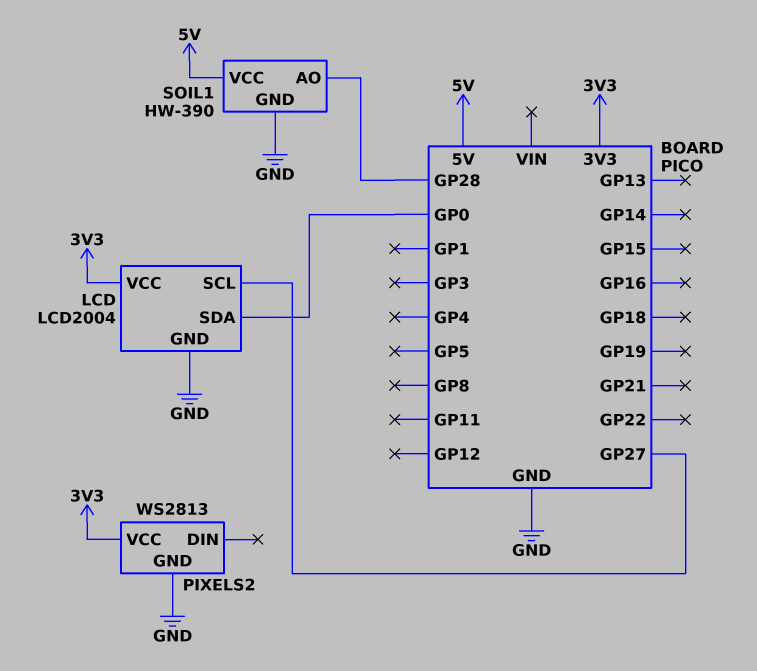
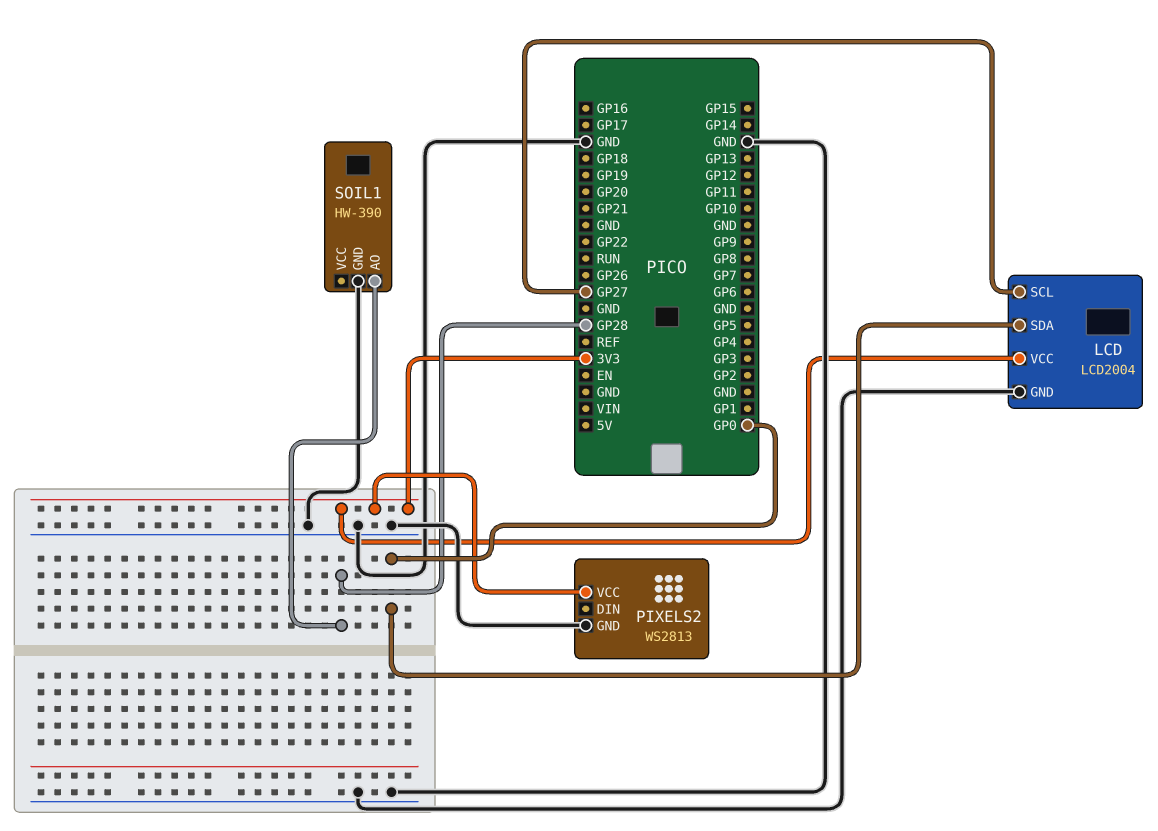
SOIL1 pin VCC: 5V -> none

